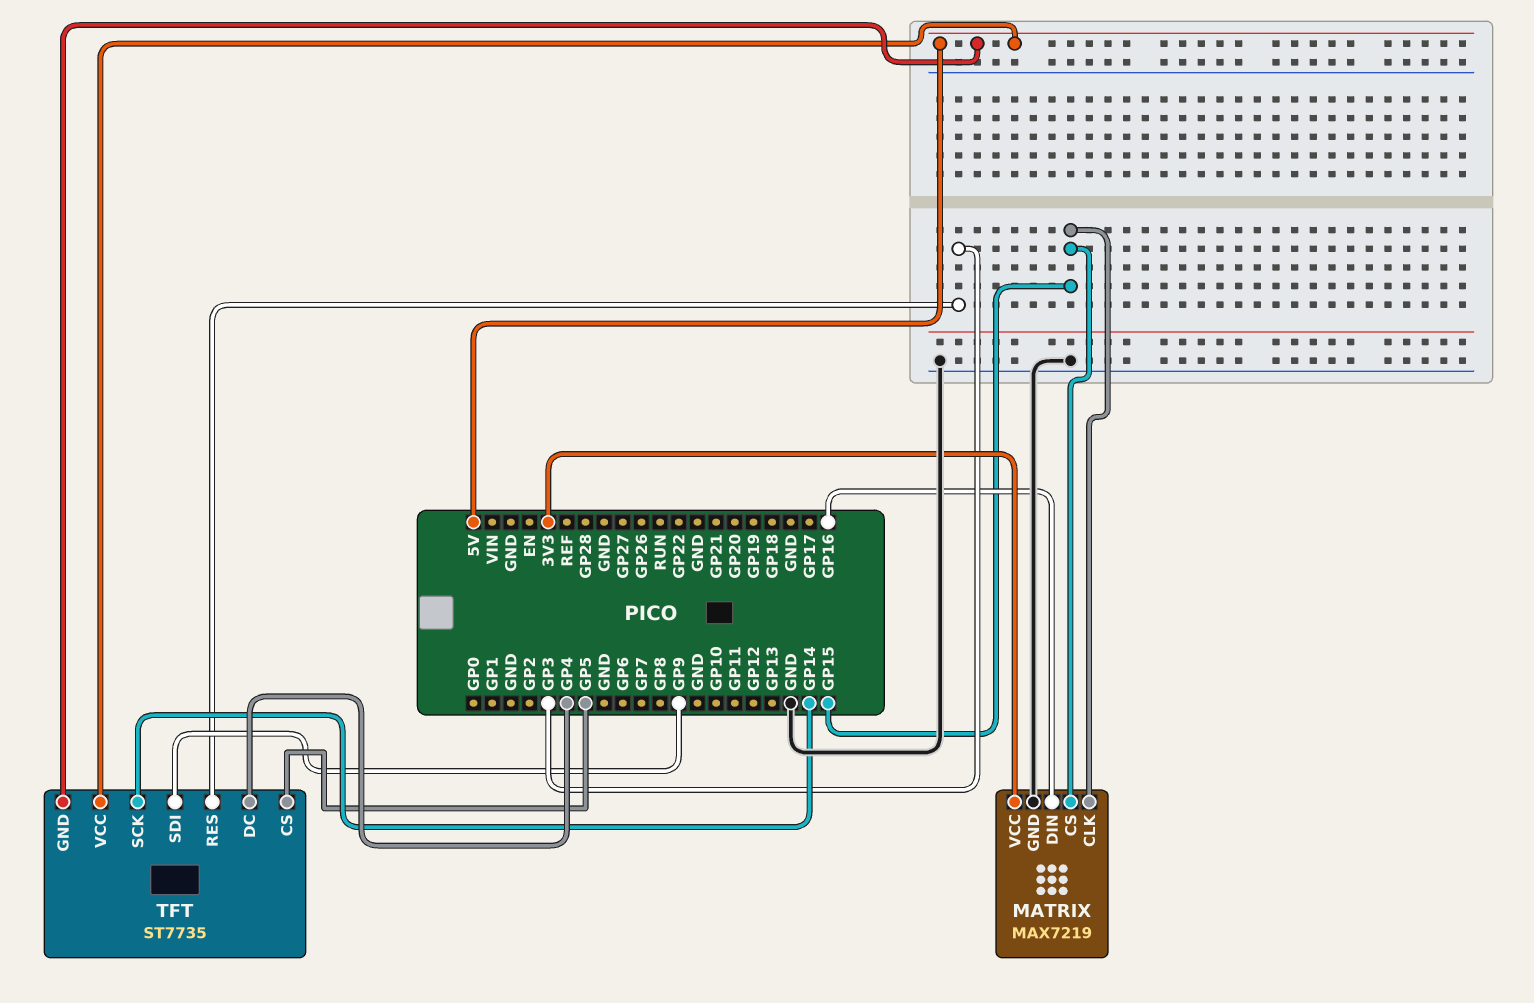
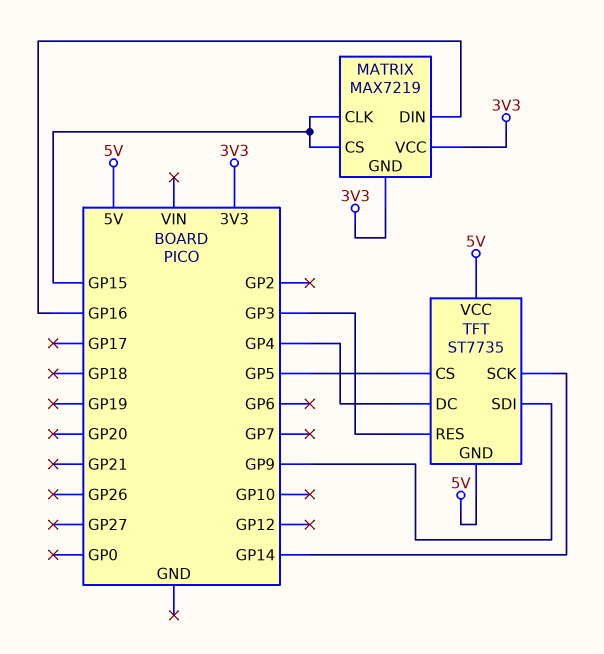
MATRIX pin GND: GND -> 3V3

